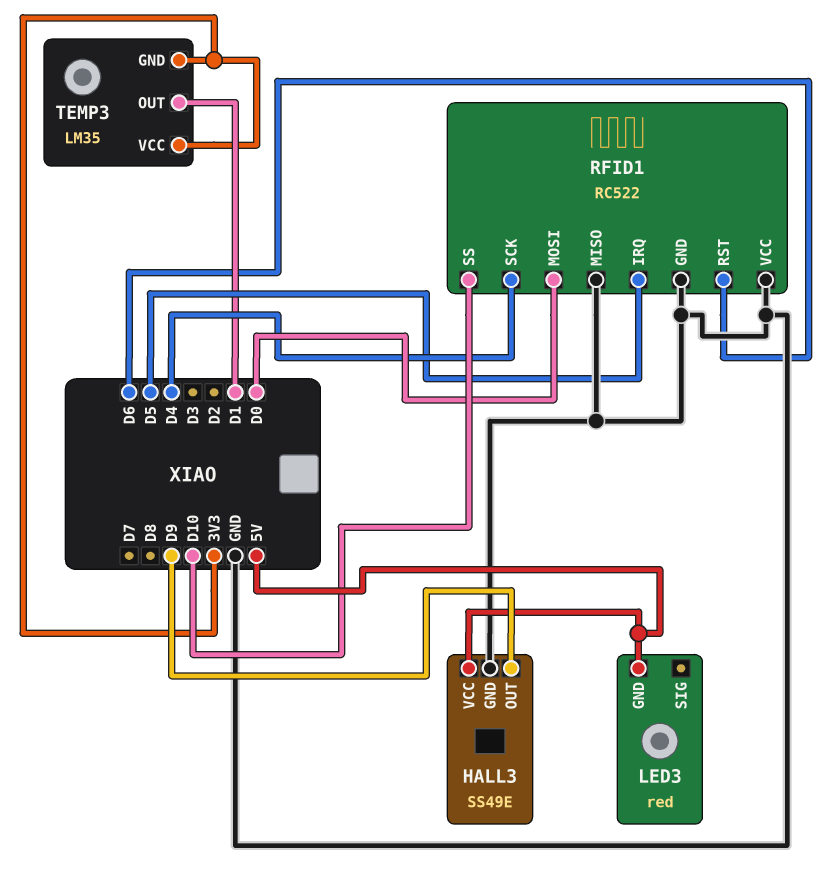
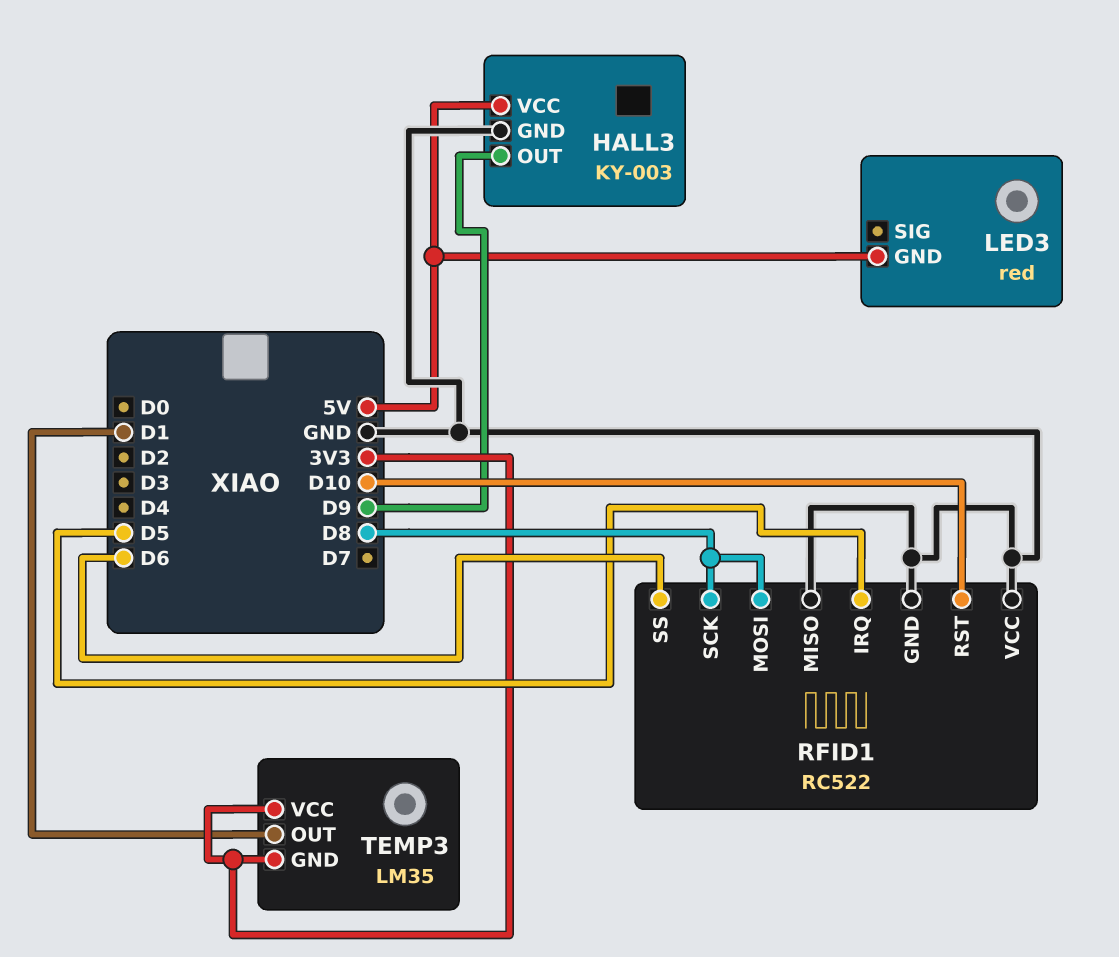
HALL3: SS49E -> KY-003
RFID1 pin MOSI: D0 -> D8
RFID1 pin RST: D6 -> D10
RFID1 pin SCK: D4 -> D8
RFID1 pin SS: D10 -> D6

